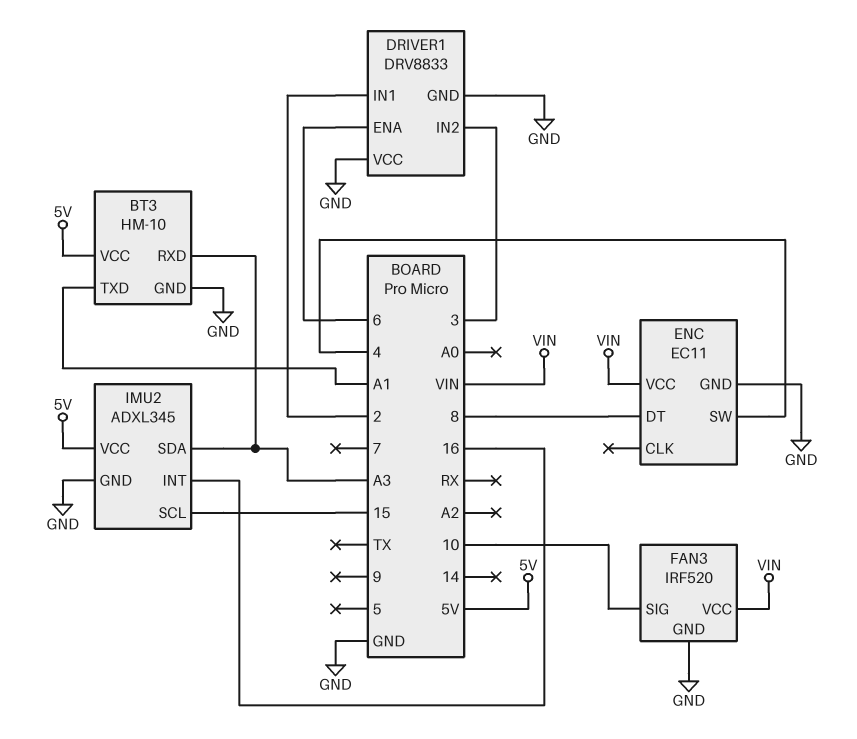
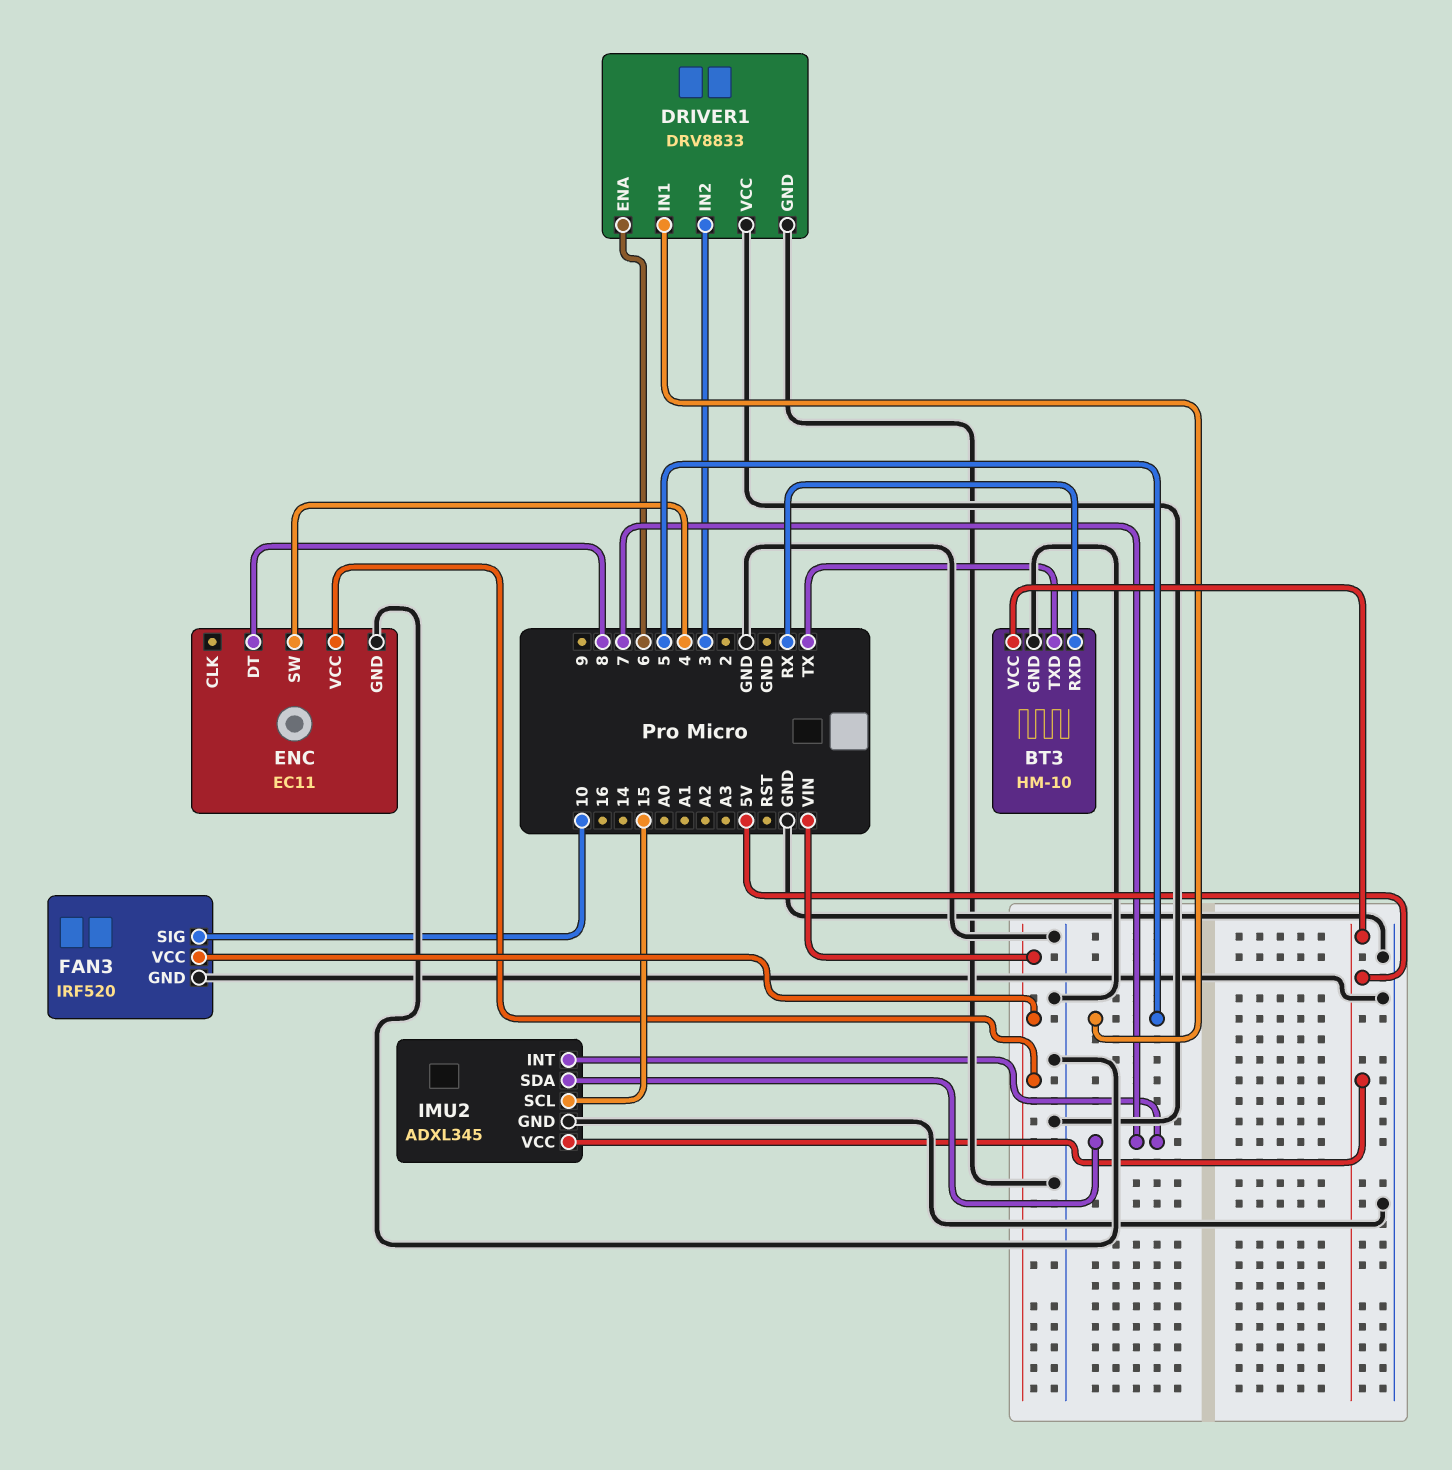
BT3 pin RXD: A3 -> RX
BT3 pin TXD: A1 -> TX
DRIVER1 pin IN1: 2 -> 5
IMU2 pin INT: 16 -> 7
IMU2 pin SDA: A3 -> 7

